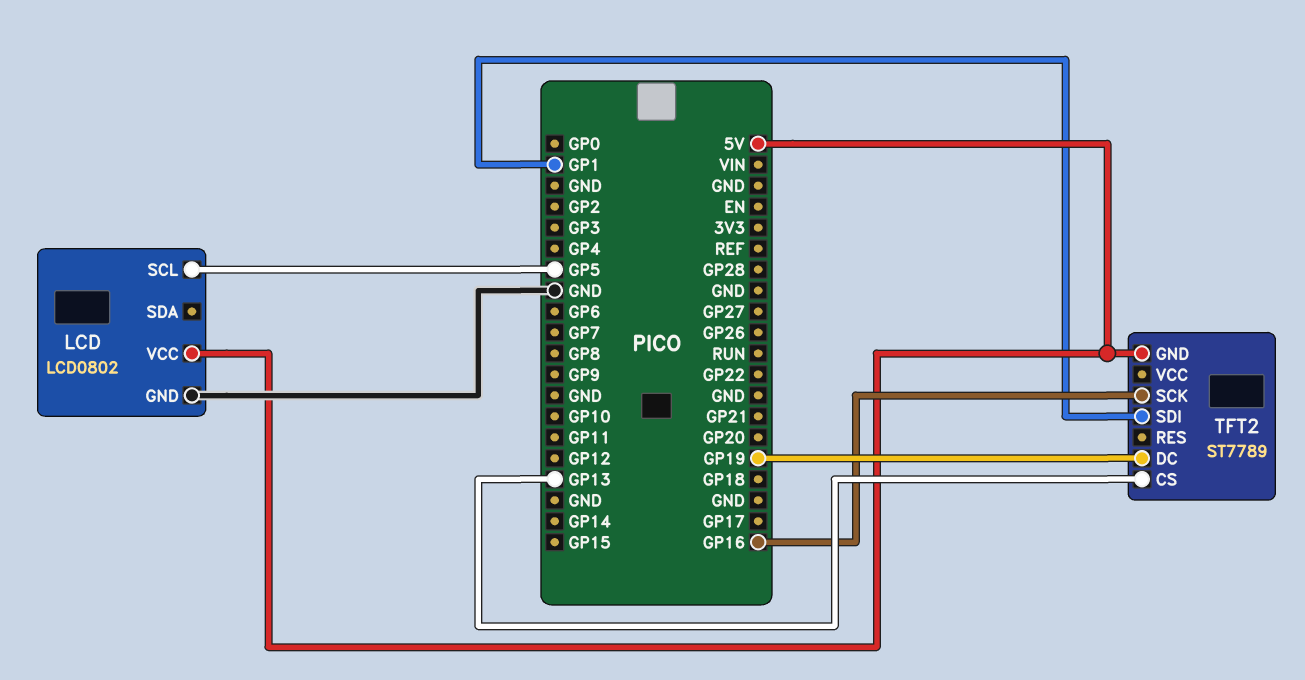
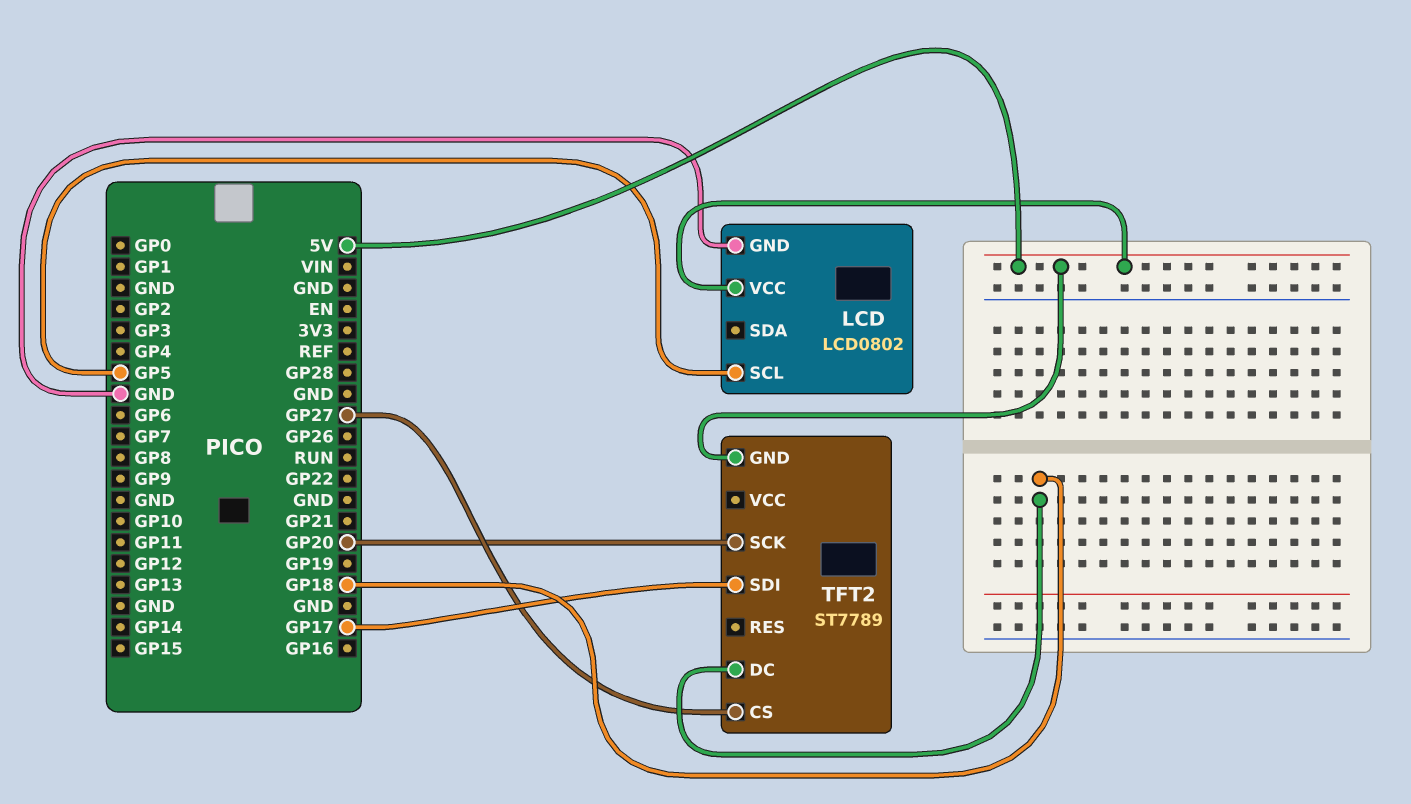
TFT2 pin CS: GP13 -> GP27
TFT2 pin DC: GP19 -> GP18
TFT2 pin SCK: GP16 -> GP20
TFT2 pin SDI: GP1 -> GP17

